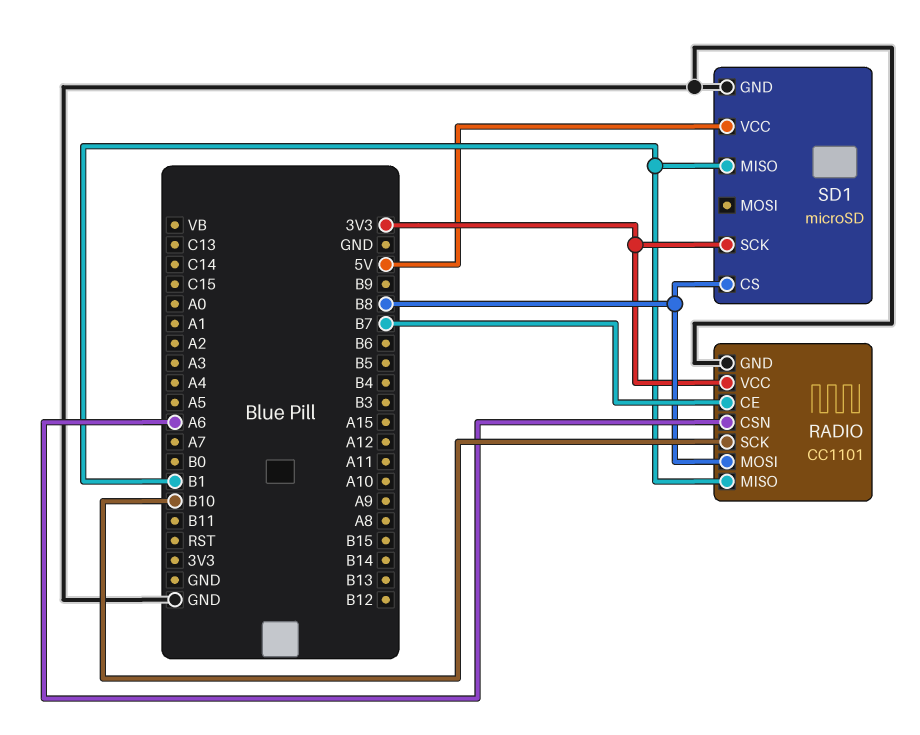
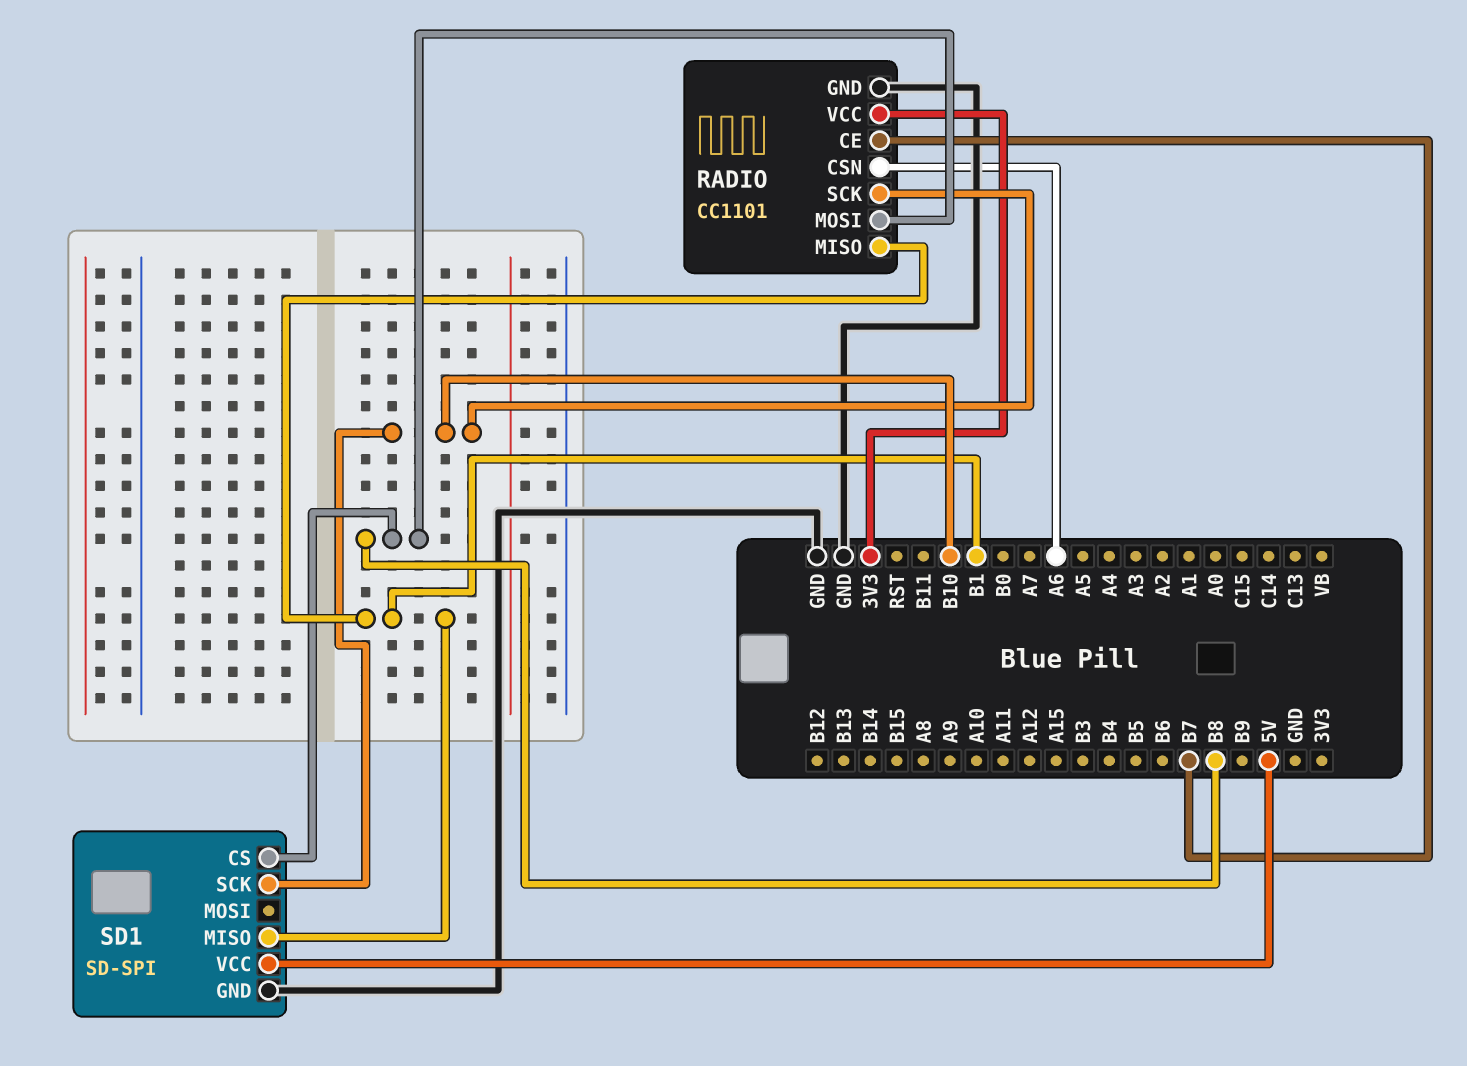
SD1: microSD -> SD-SPI
SD1 pin SCK: 3V3 -> B10

